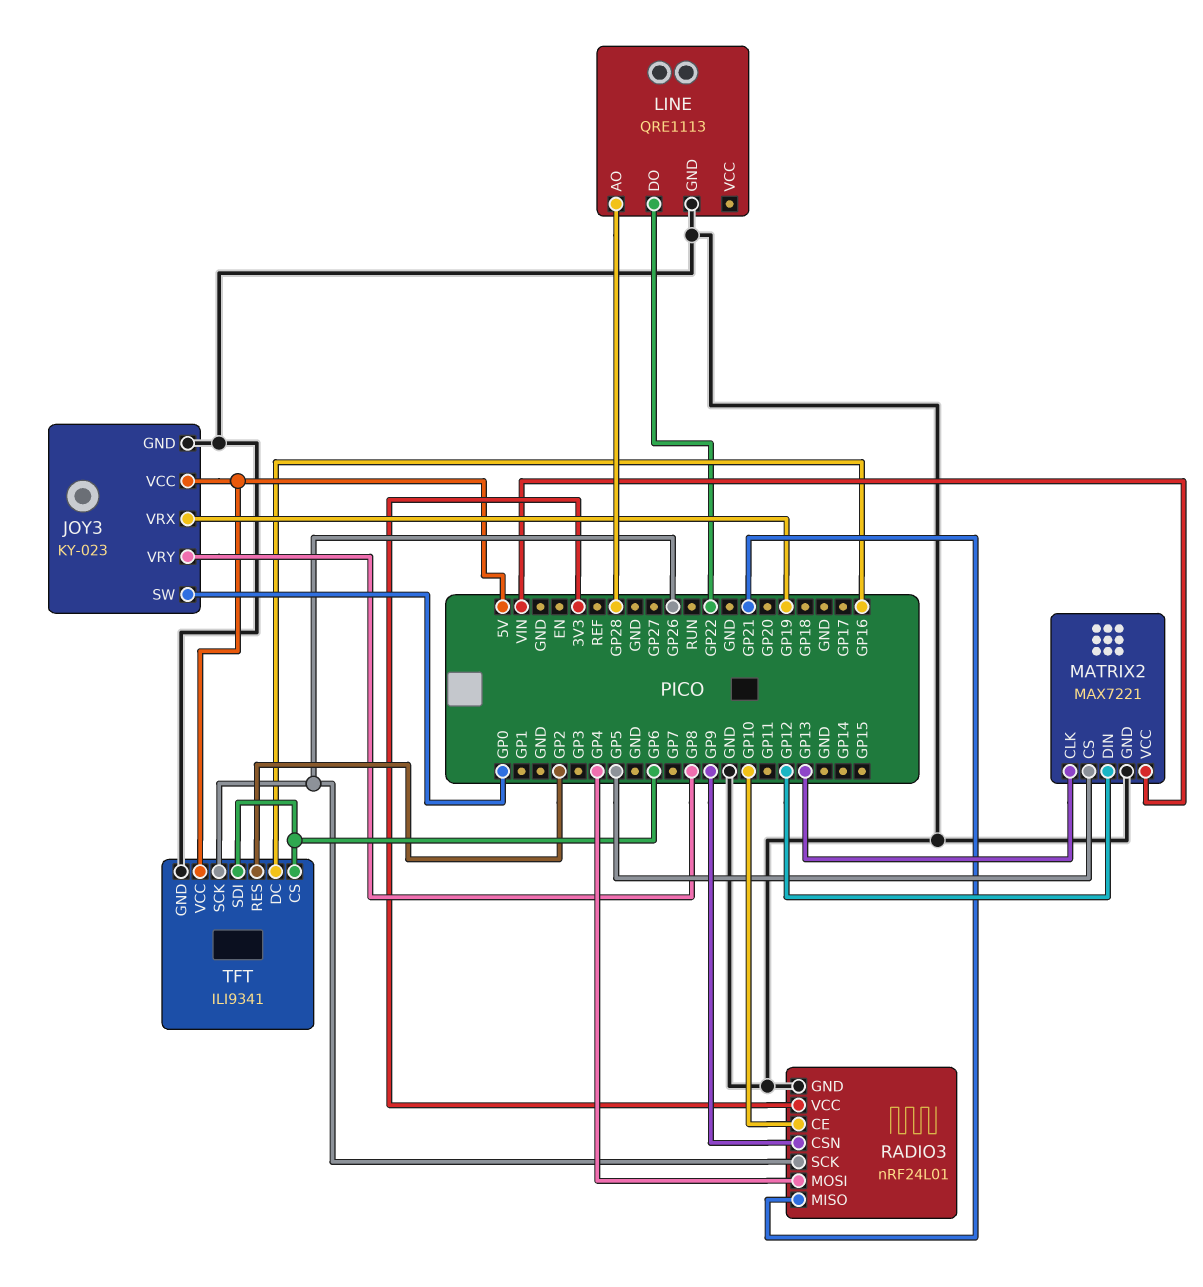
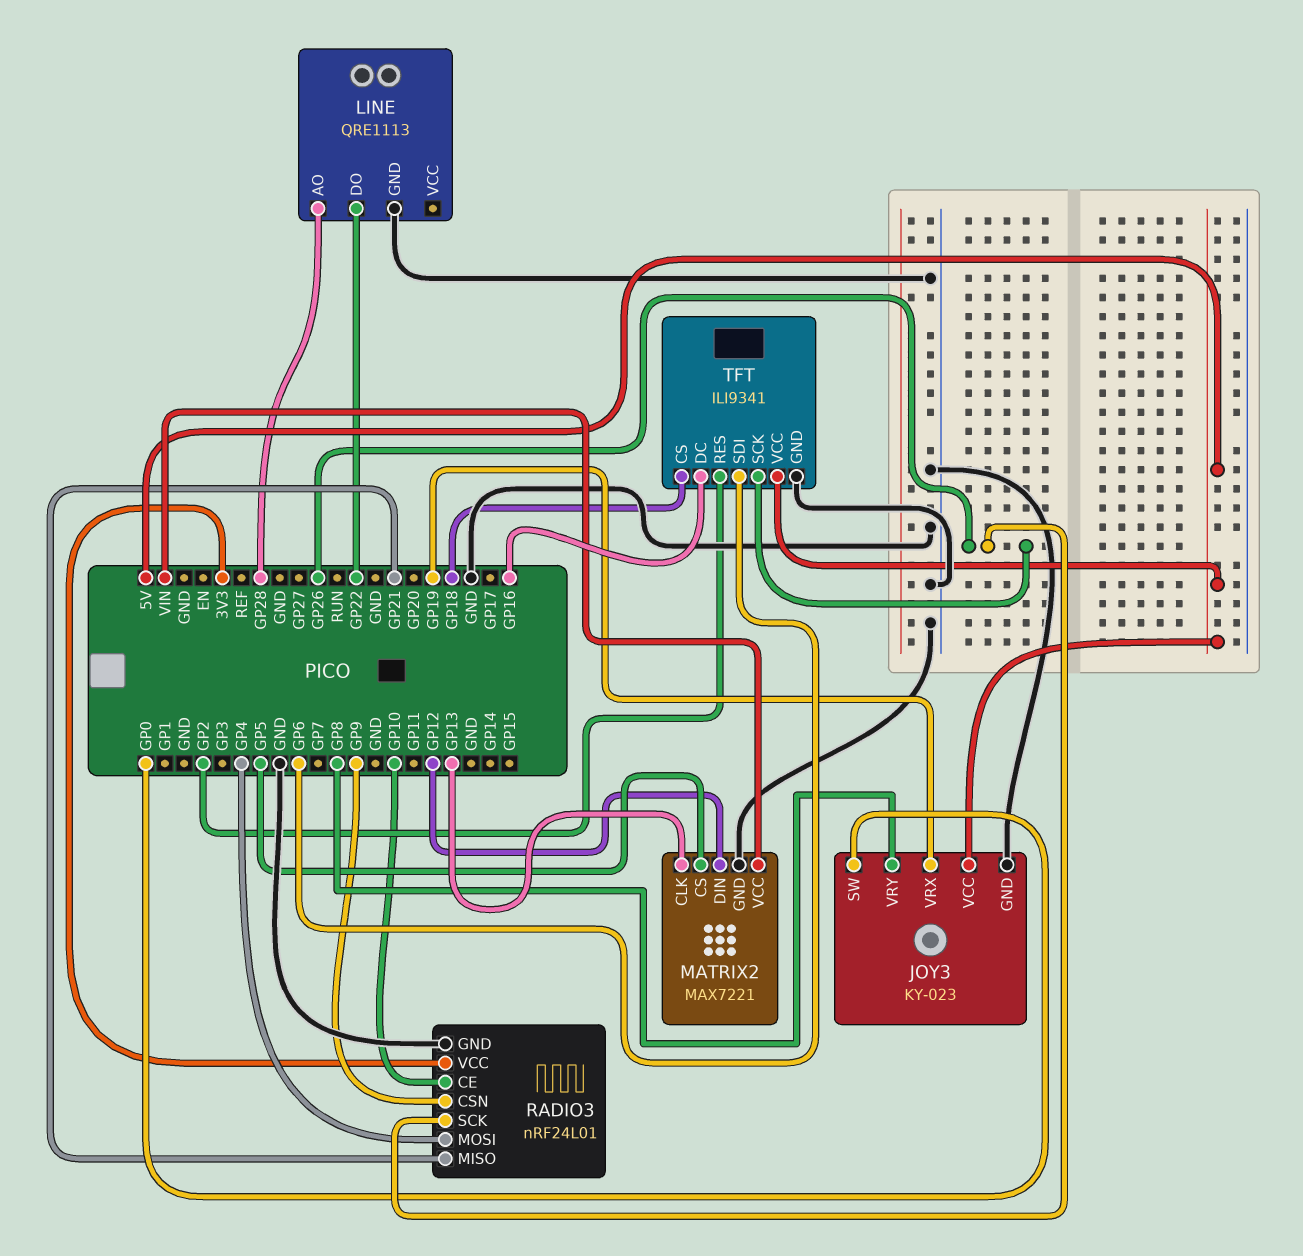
TFT pin CS: GP6 -> GP18

